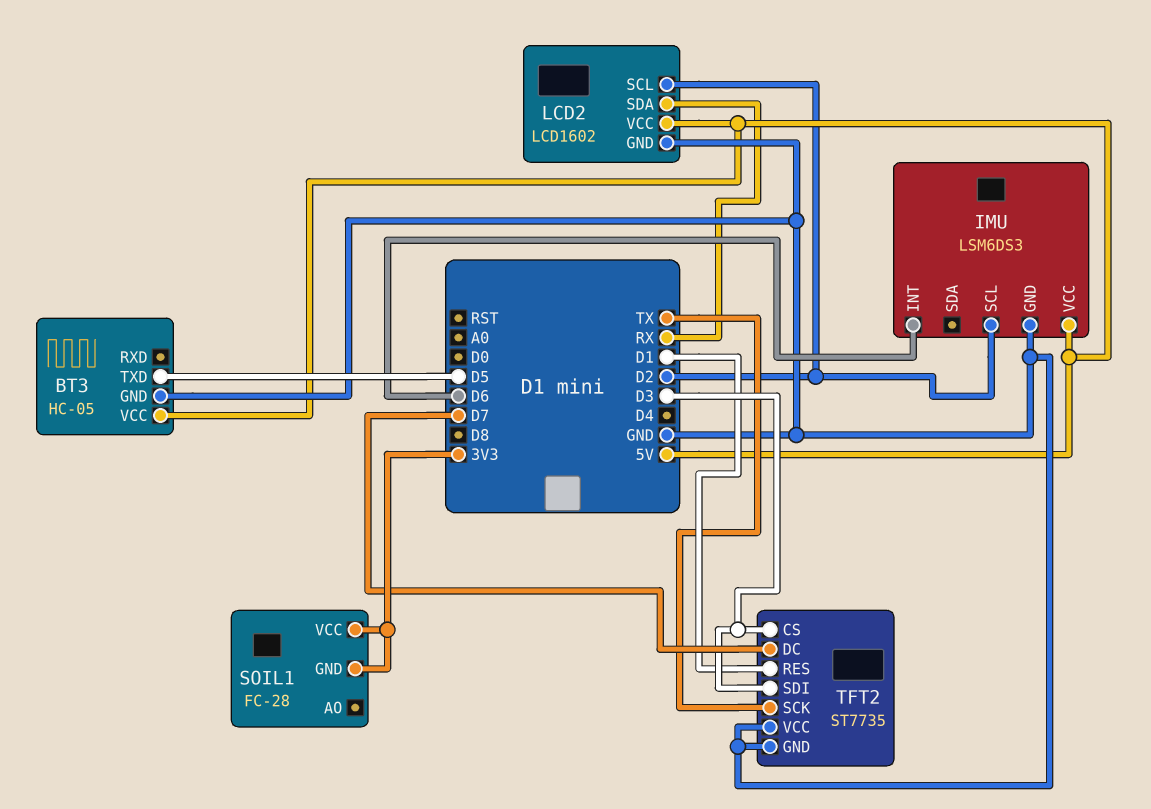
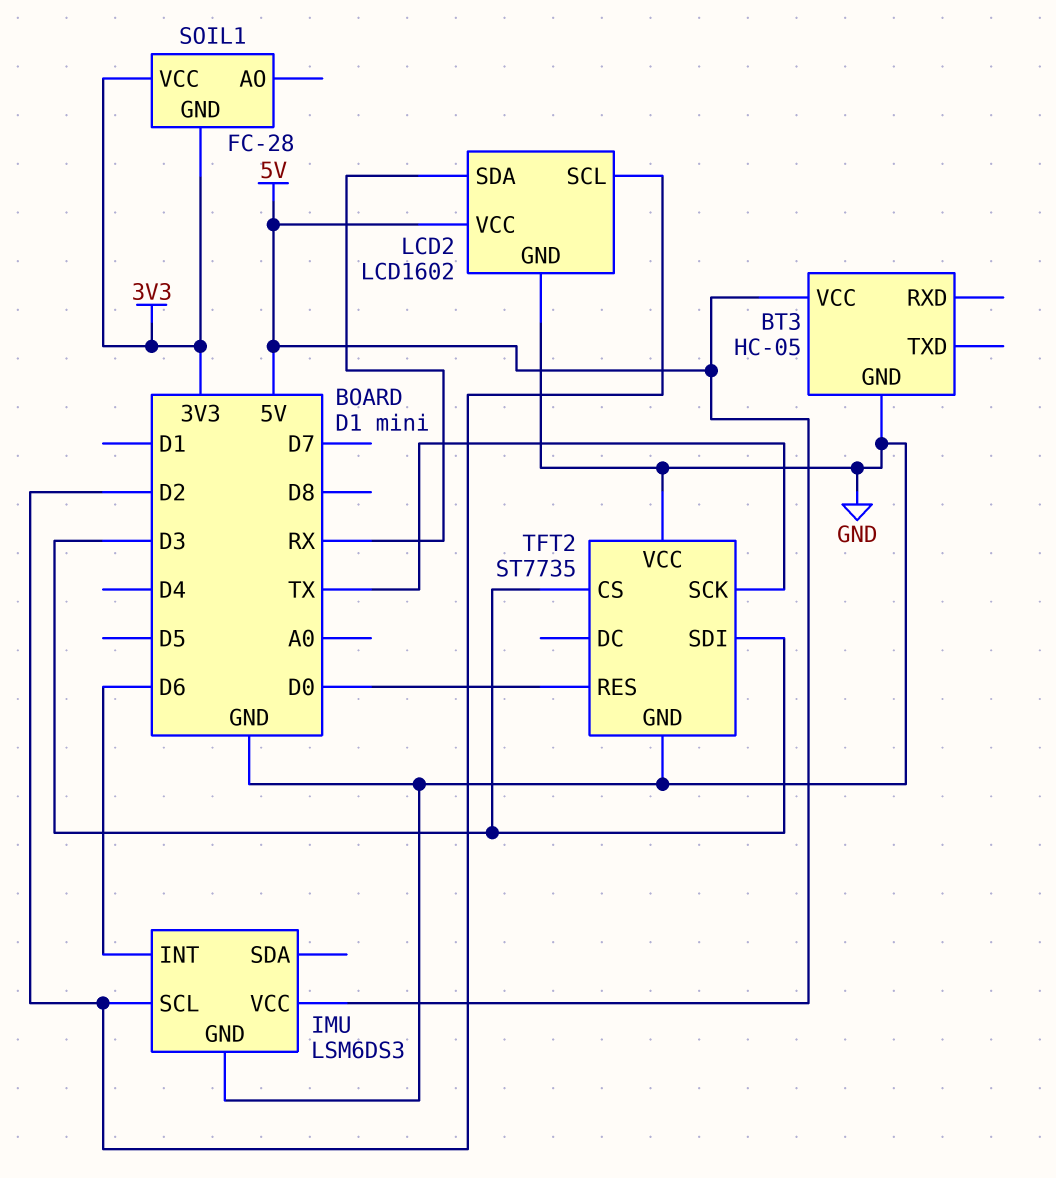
BT3 pin TXD: D5 -> none
TFT2 pin DC: D7 -> none
TFT2 pin RES: D1 -> D0

